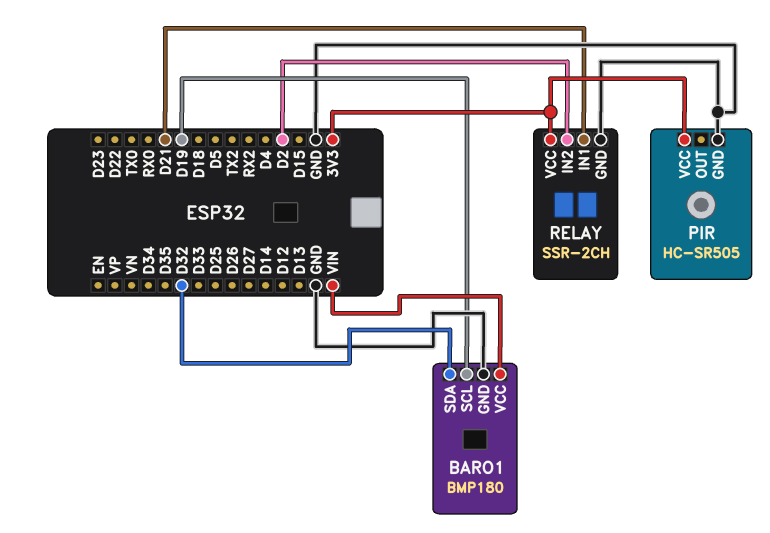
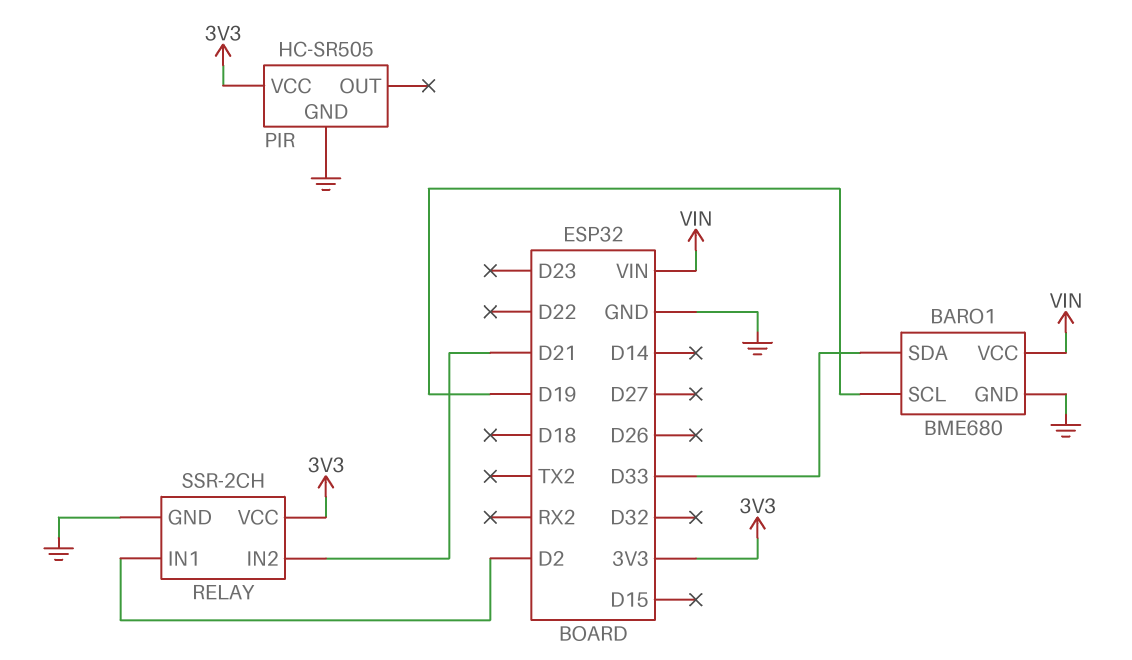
BARO1: BMP180 -> BME680
BARO1 pin SDA: D32 -> D33
RELAY pin IN1: D21 -> D2
RELAY pin IN2: D2 -> D21

